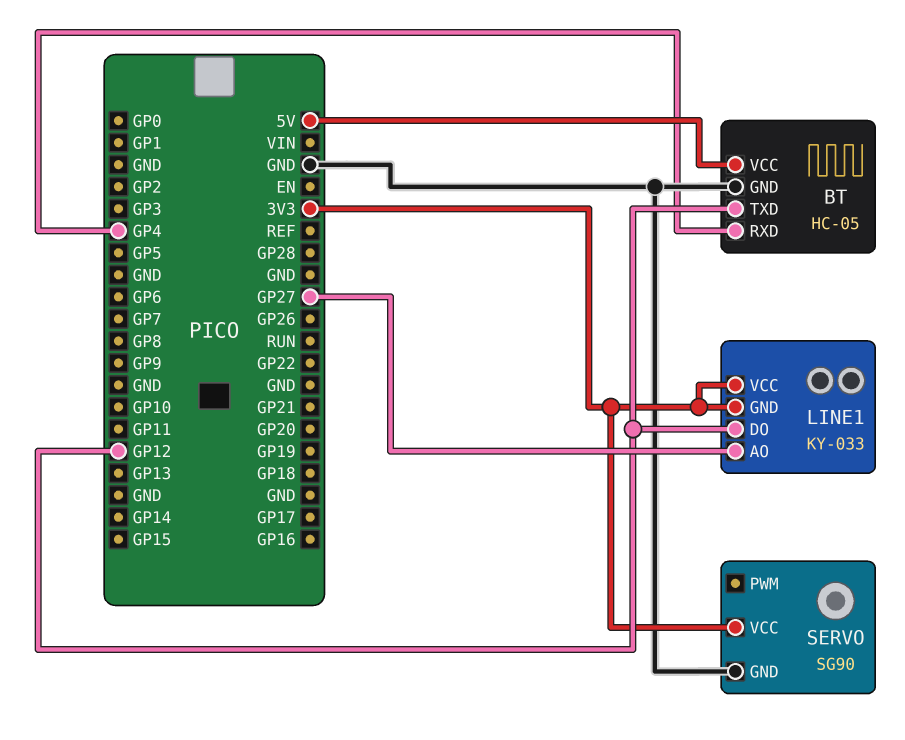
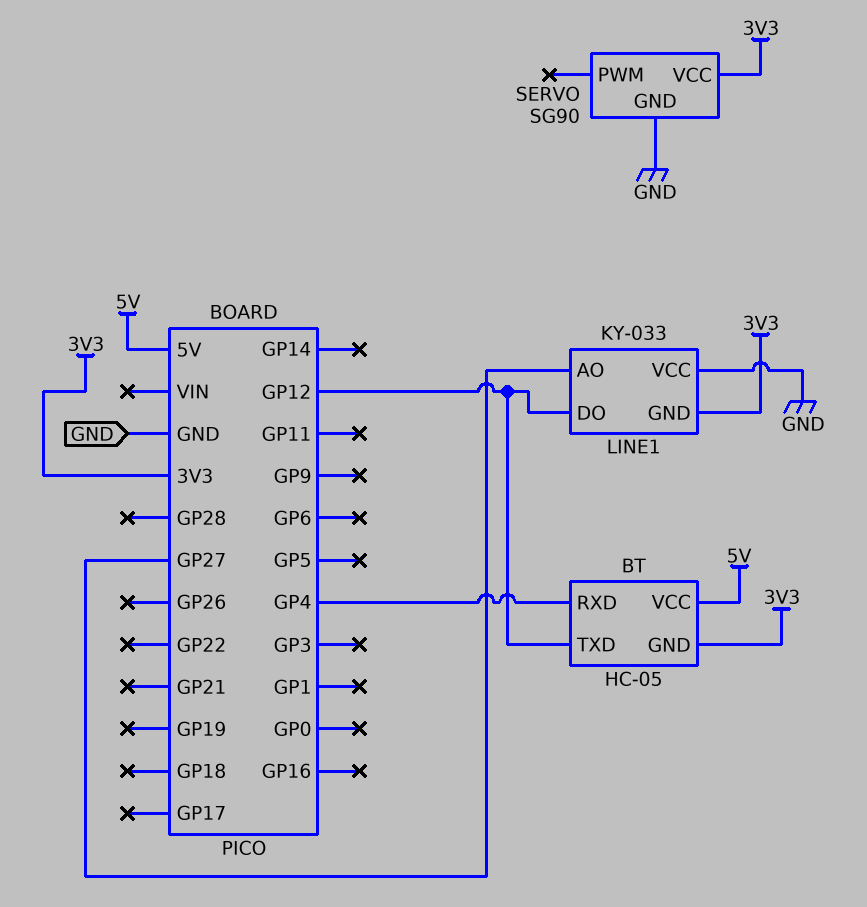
BT pin GND: GND -> 3V3
LINE1 pin VCC: 3V3 -> GND

